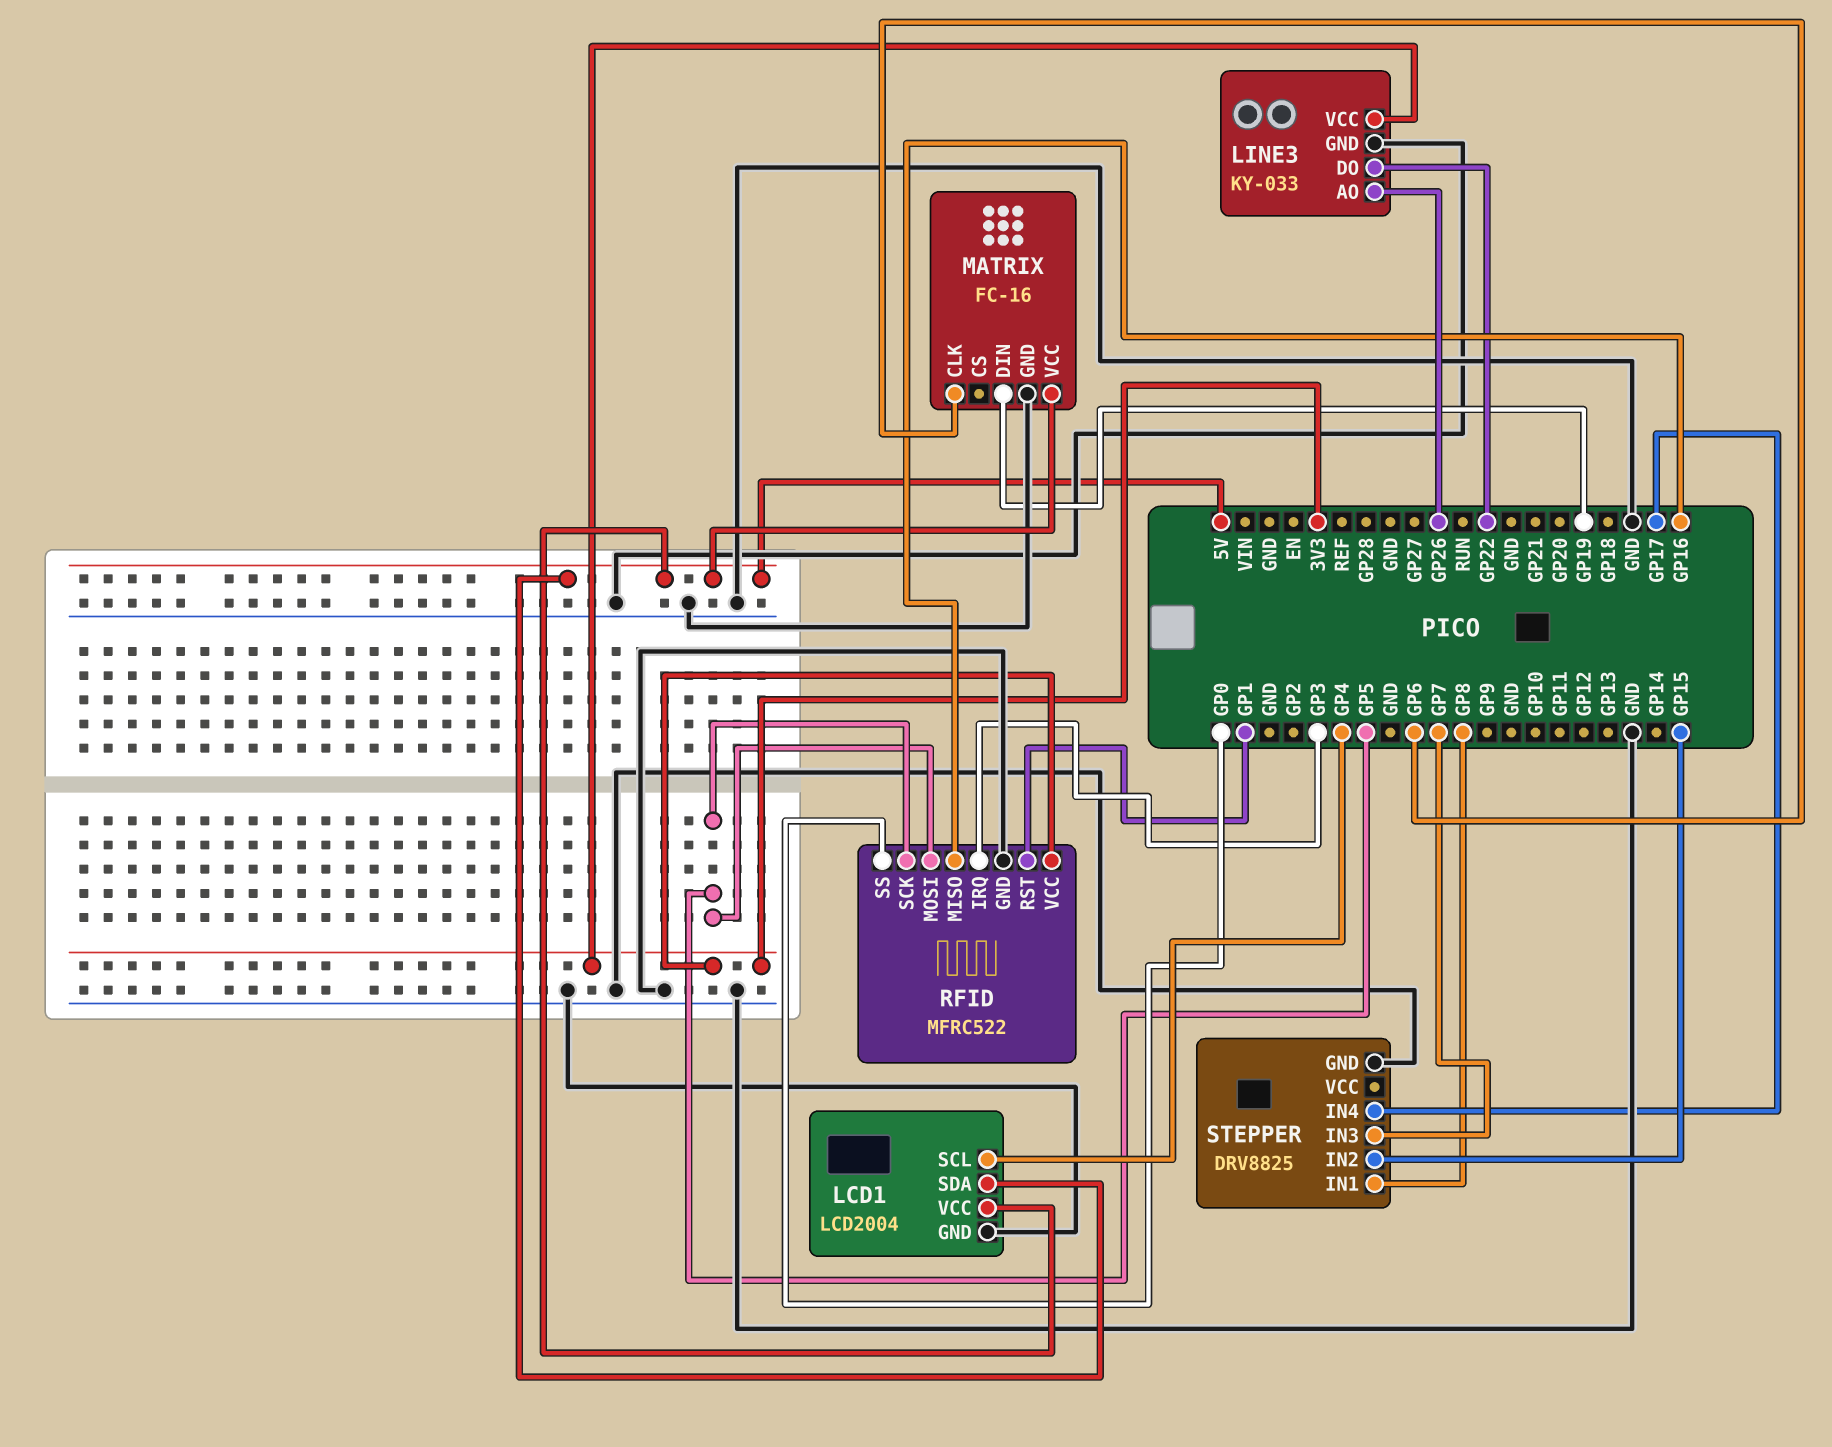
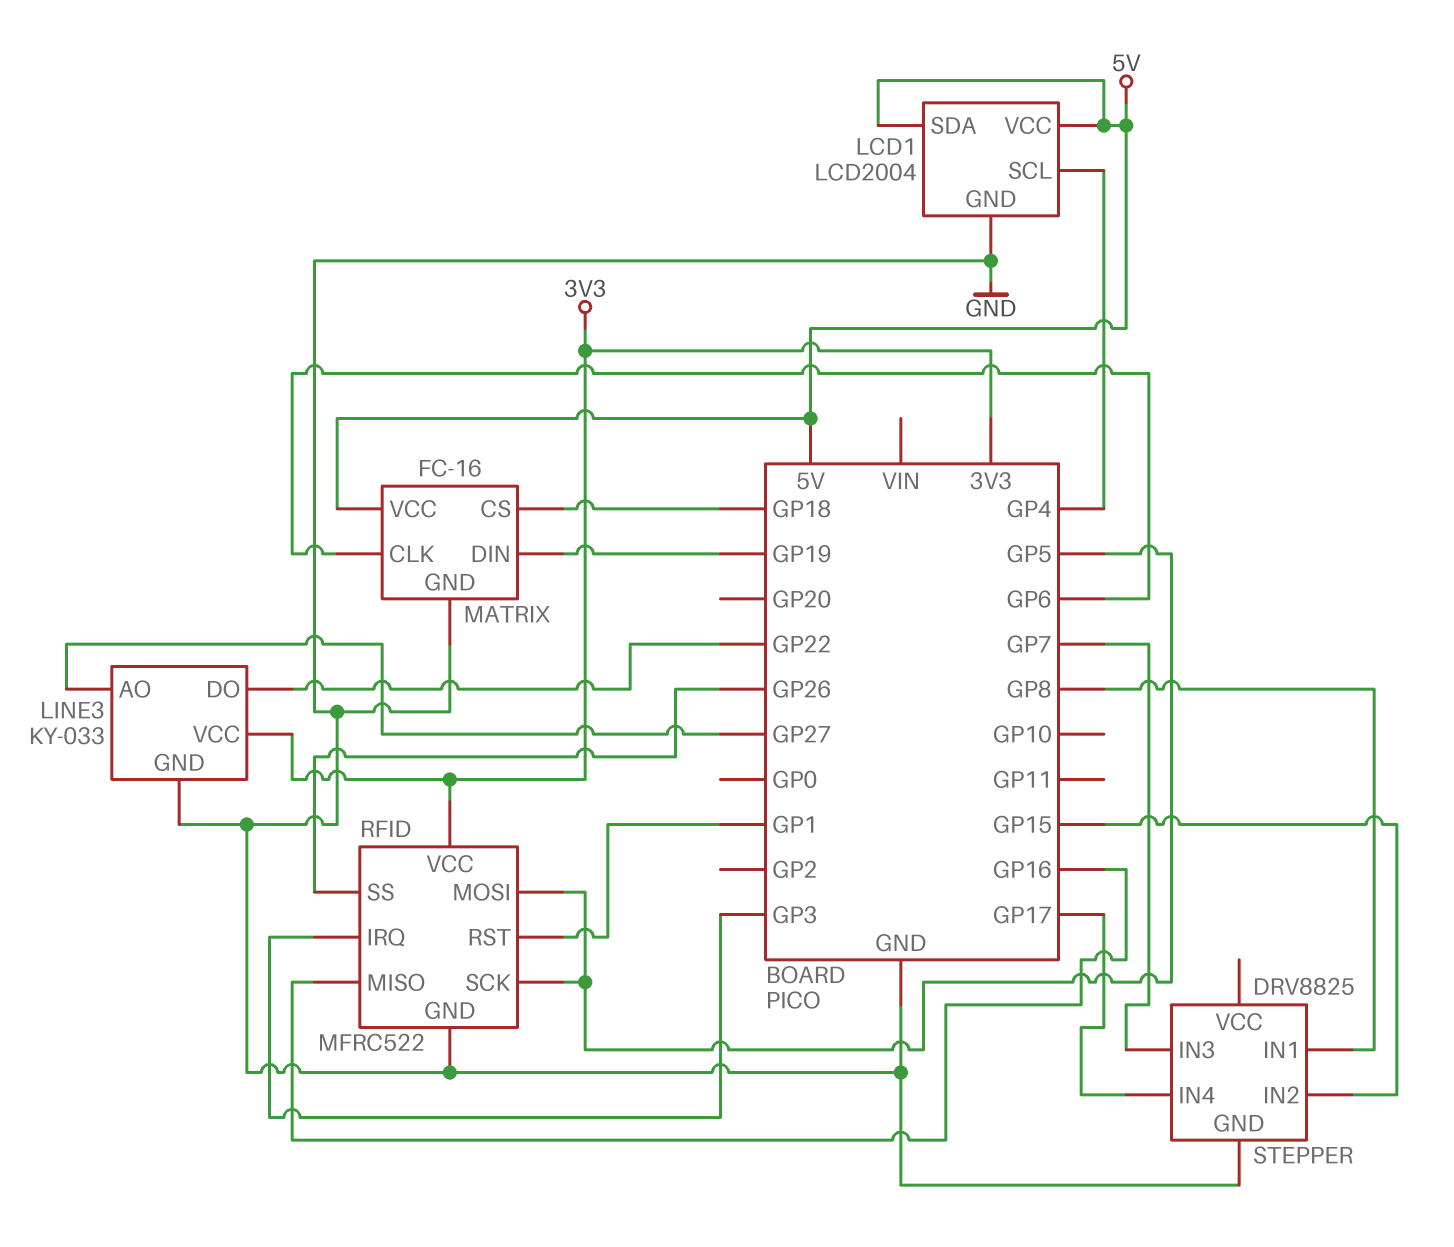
LINE3 pin AO: GP26 -> GP27
MATRIX pin CS: none -> GP18
RFID pin SS: GP0 -> GP26

